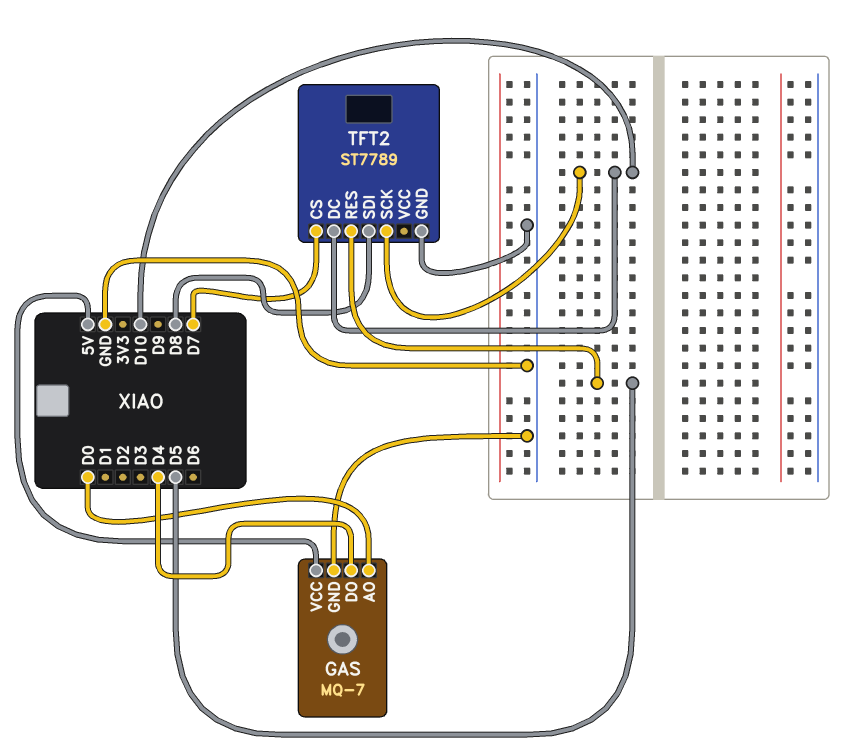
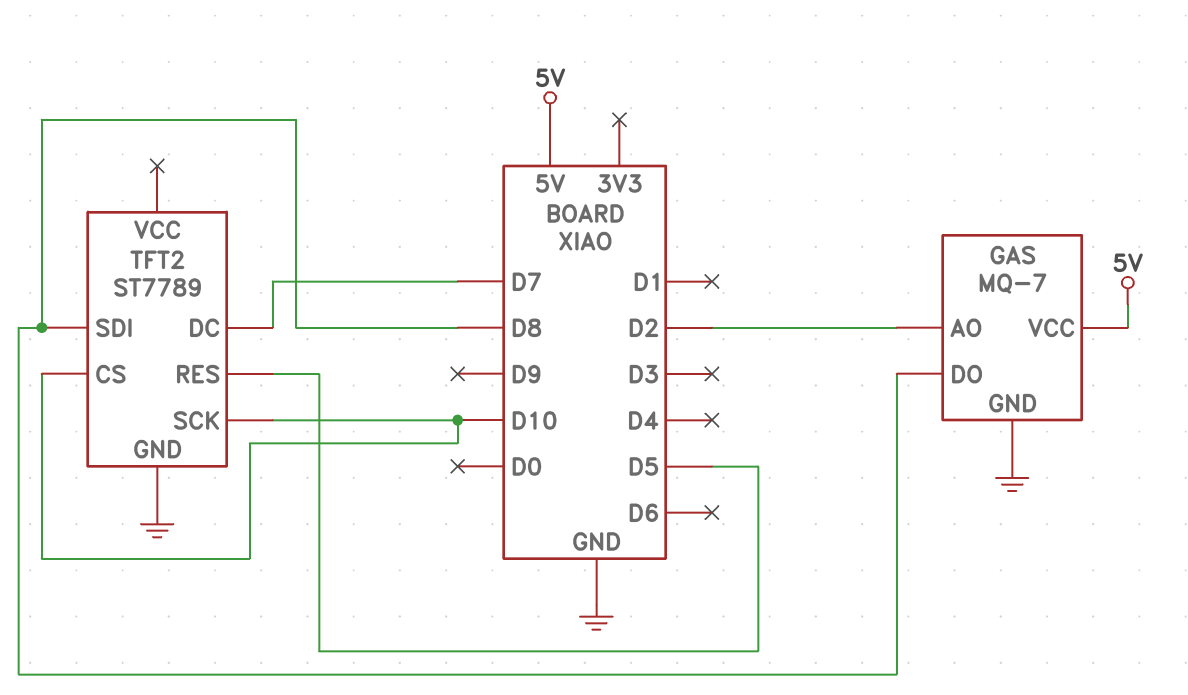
GAS pin AO: D0 -> D2
GAS pin DO: D4 -> D8
TFT2 pin CS: D7 -> D10
TFT2 pin DC: D10 -> D7

